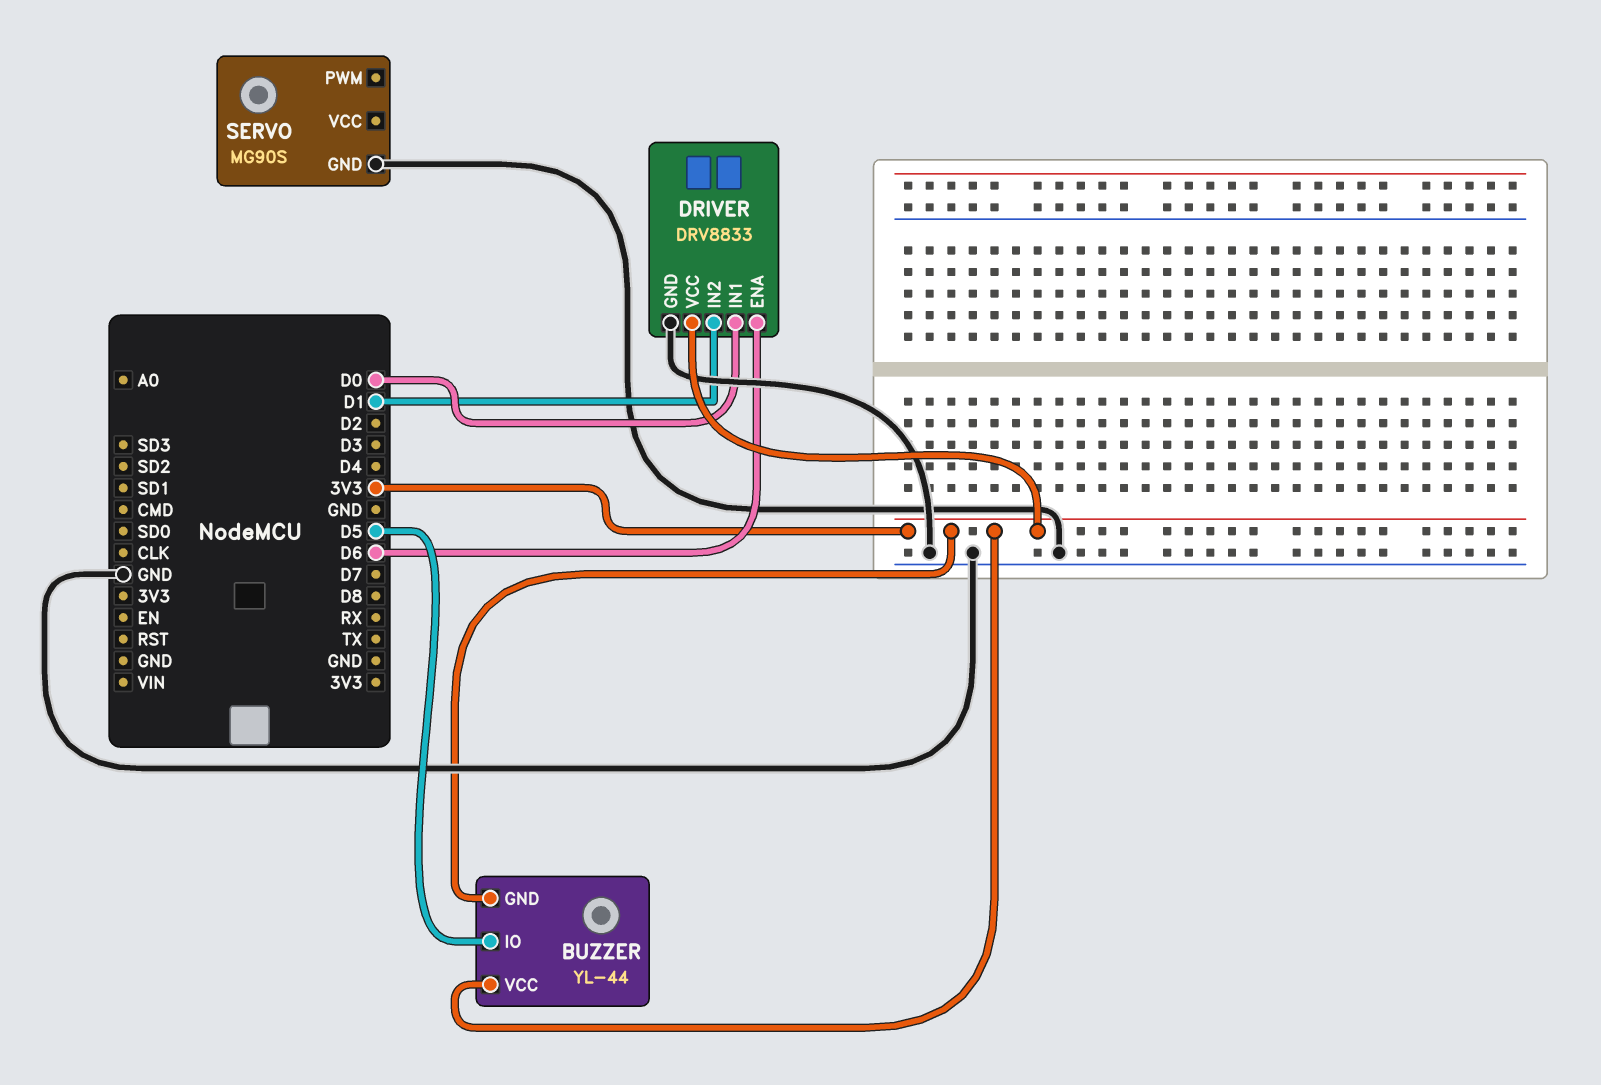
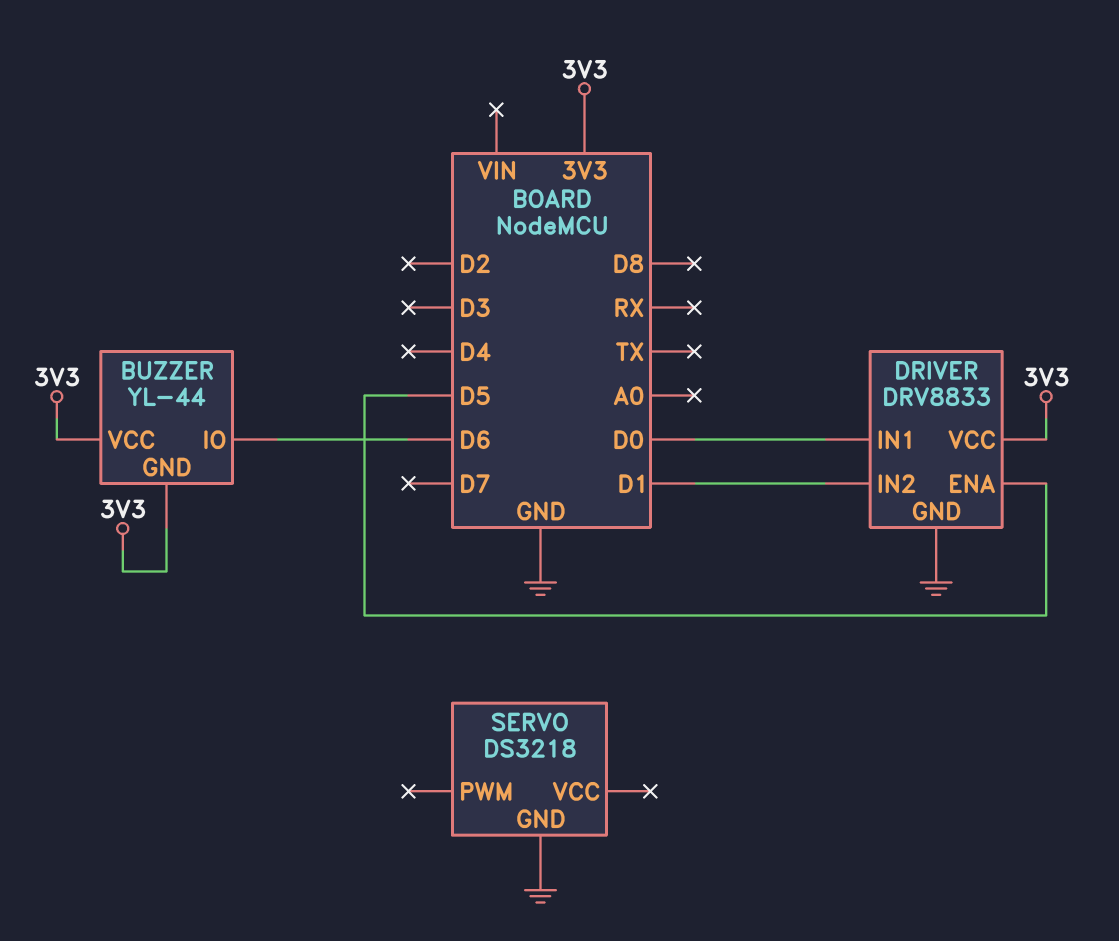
BUZZER pin IO: D5 -> D6
DRIVER pin ENA: D6 -> D5
SERVO: MG90S -> DS3218

